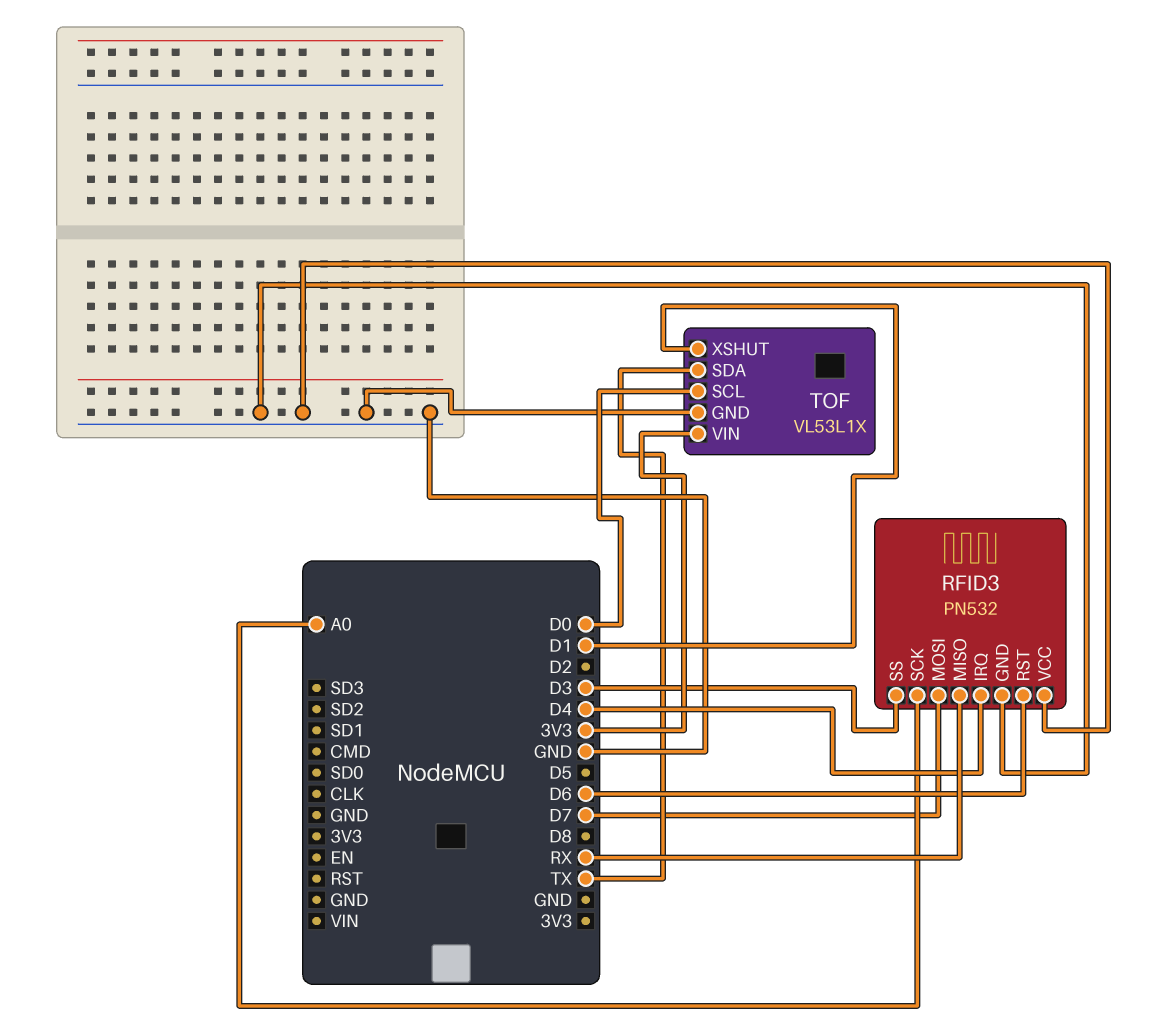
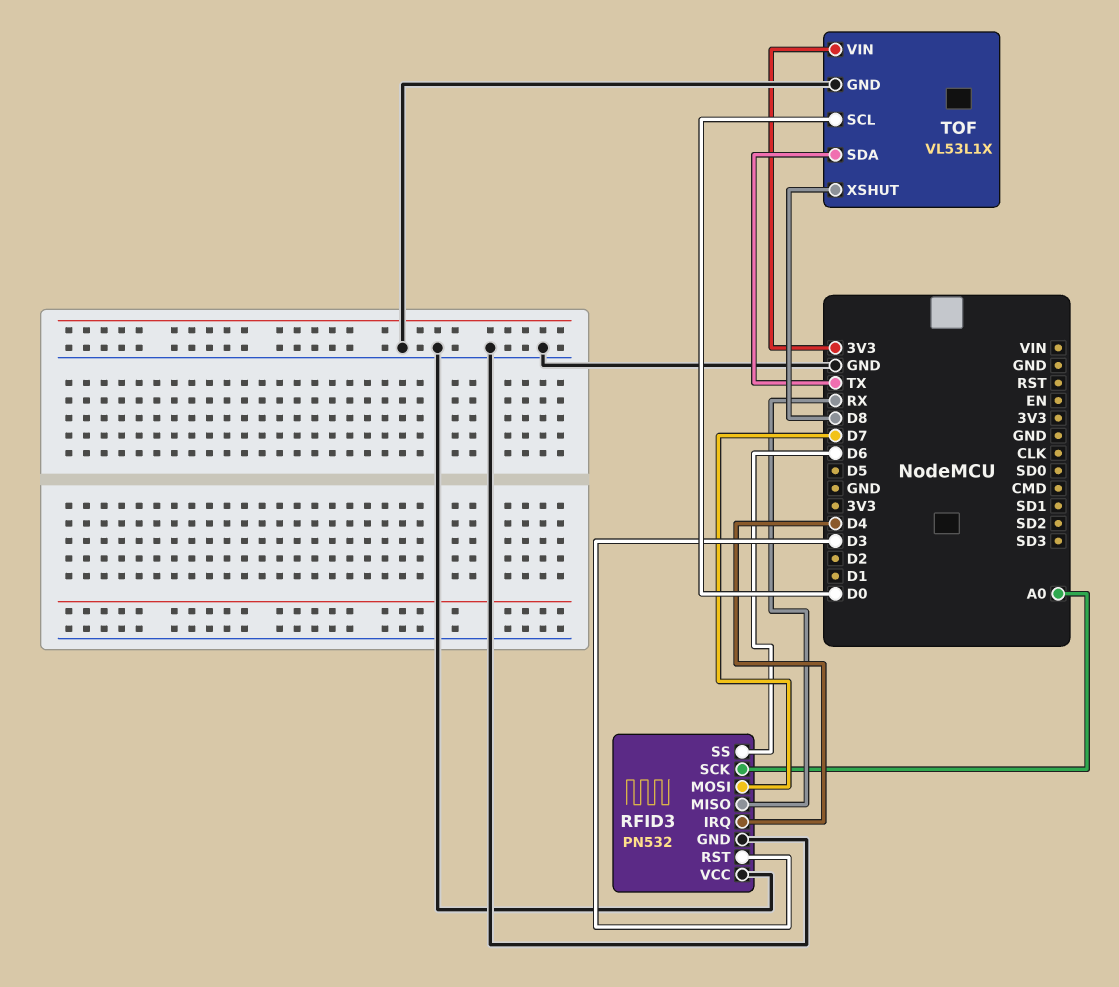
RFID3 pin RST: D6 -> D3
RFID3 pin SS: D3 -> D6
TOF pin XSHUT: D1 -> D8

